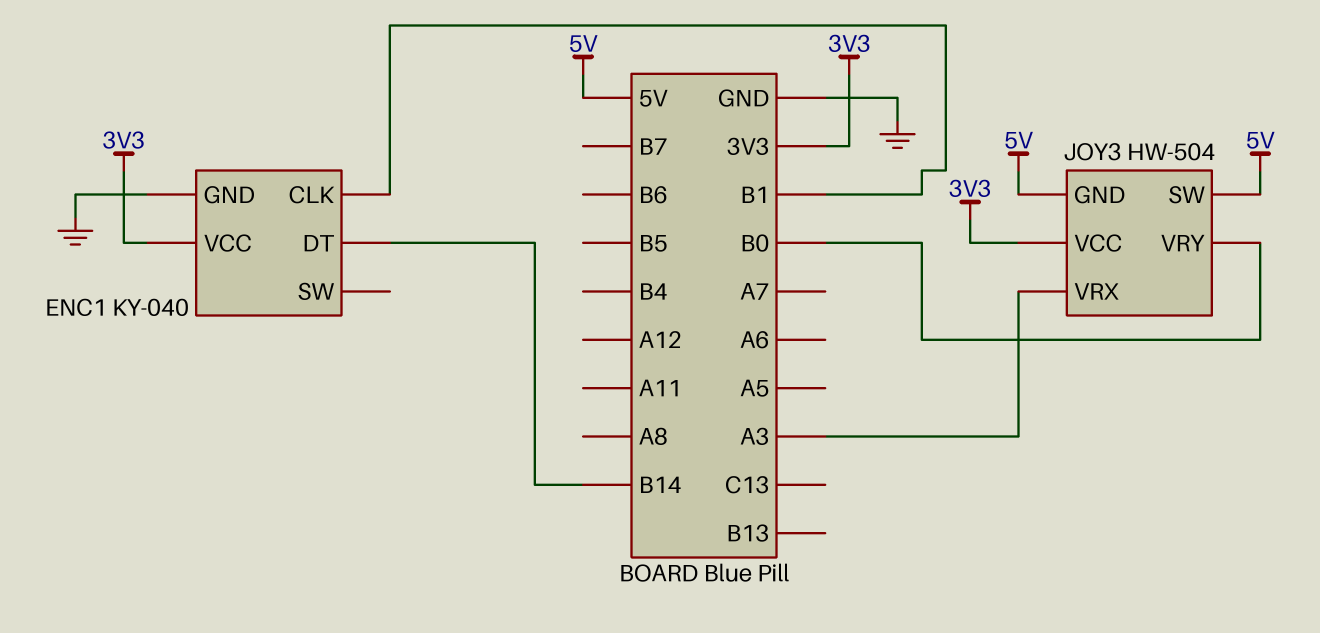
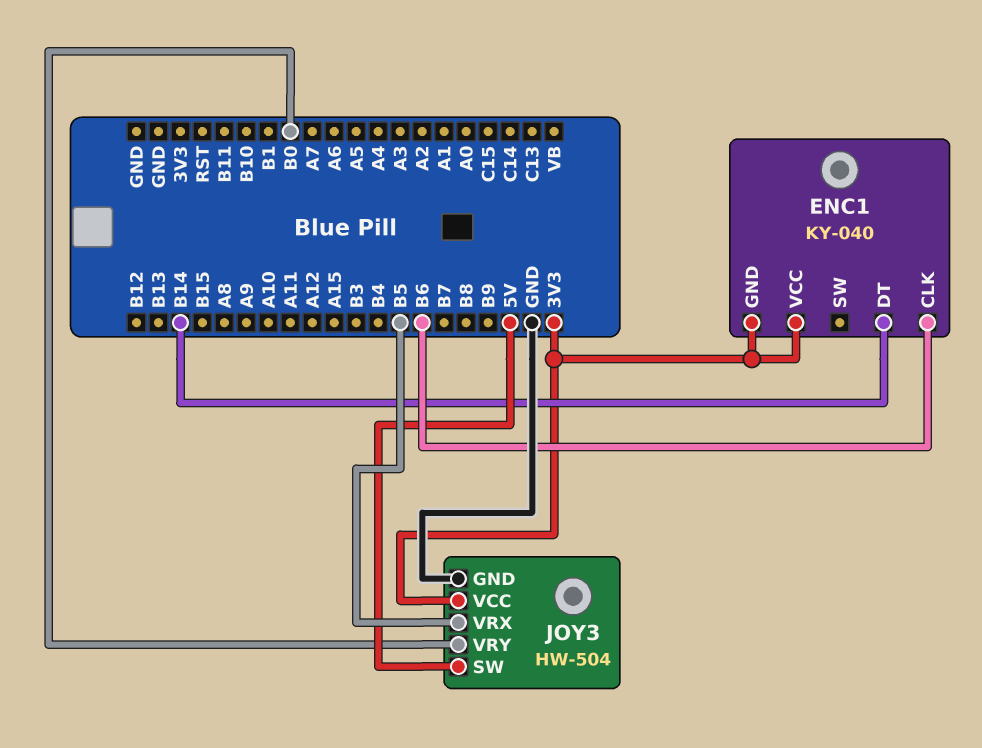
ENC1 pin CLK: B1 -> B6
ENC1 pin GND: GND -> 3V3
JOY3 pin GND: 5V -> GND
JOY3 pin VRX: A3 -> B5

